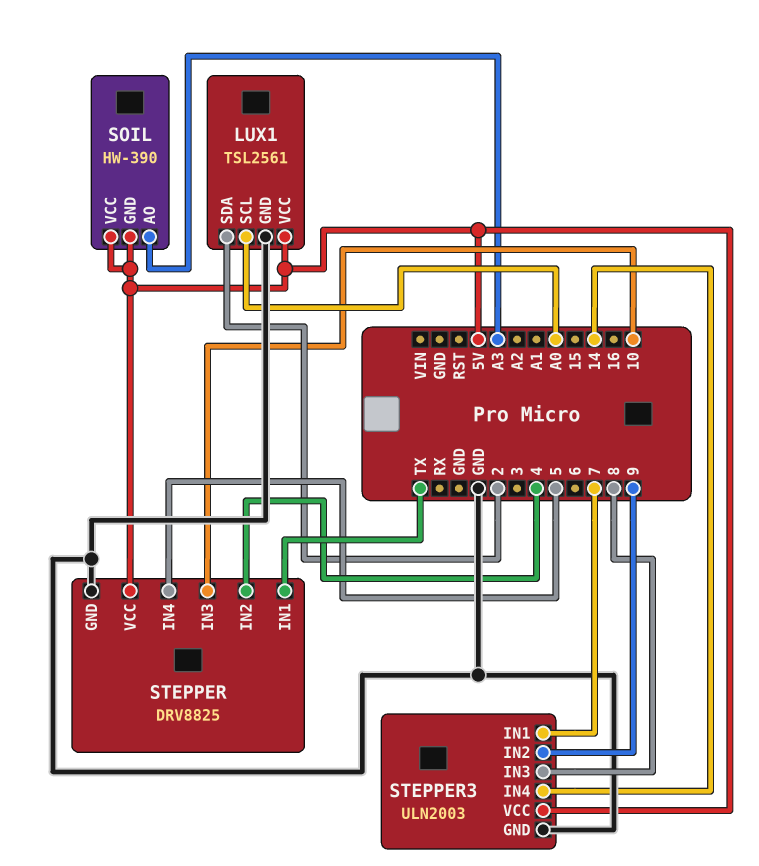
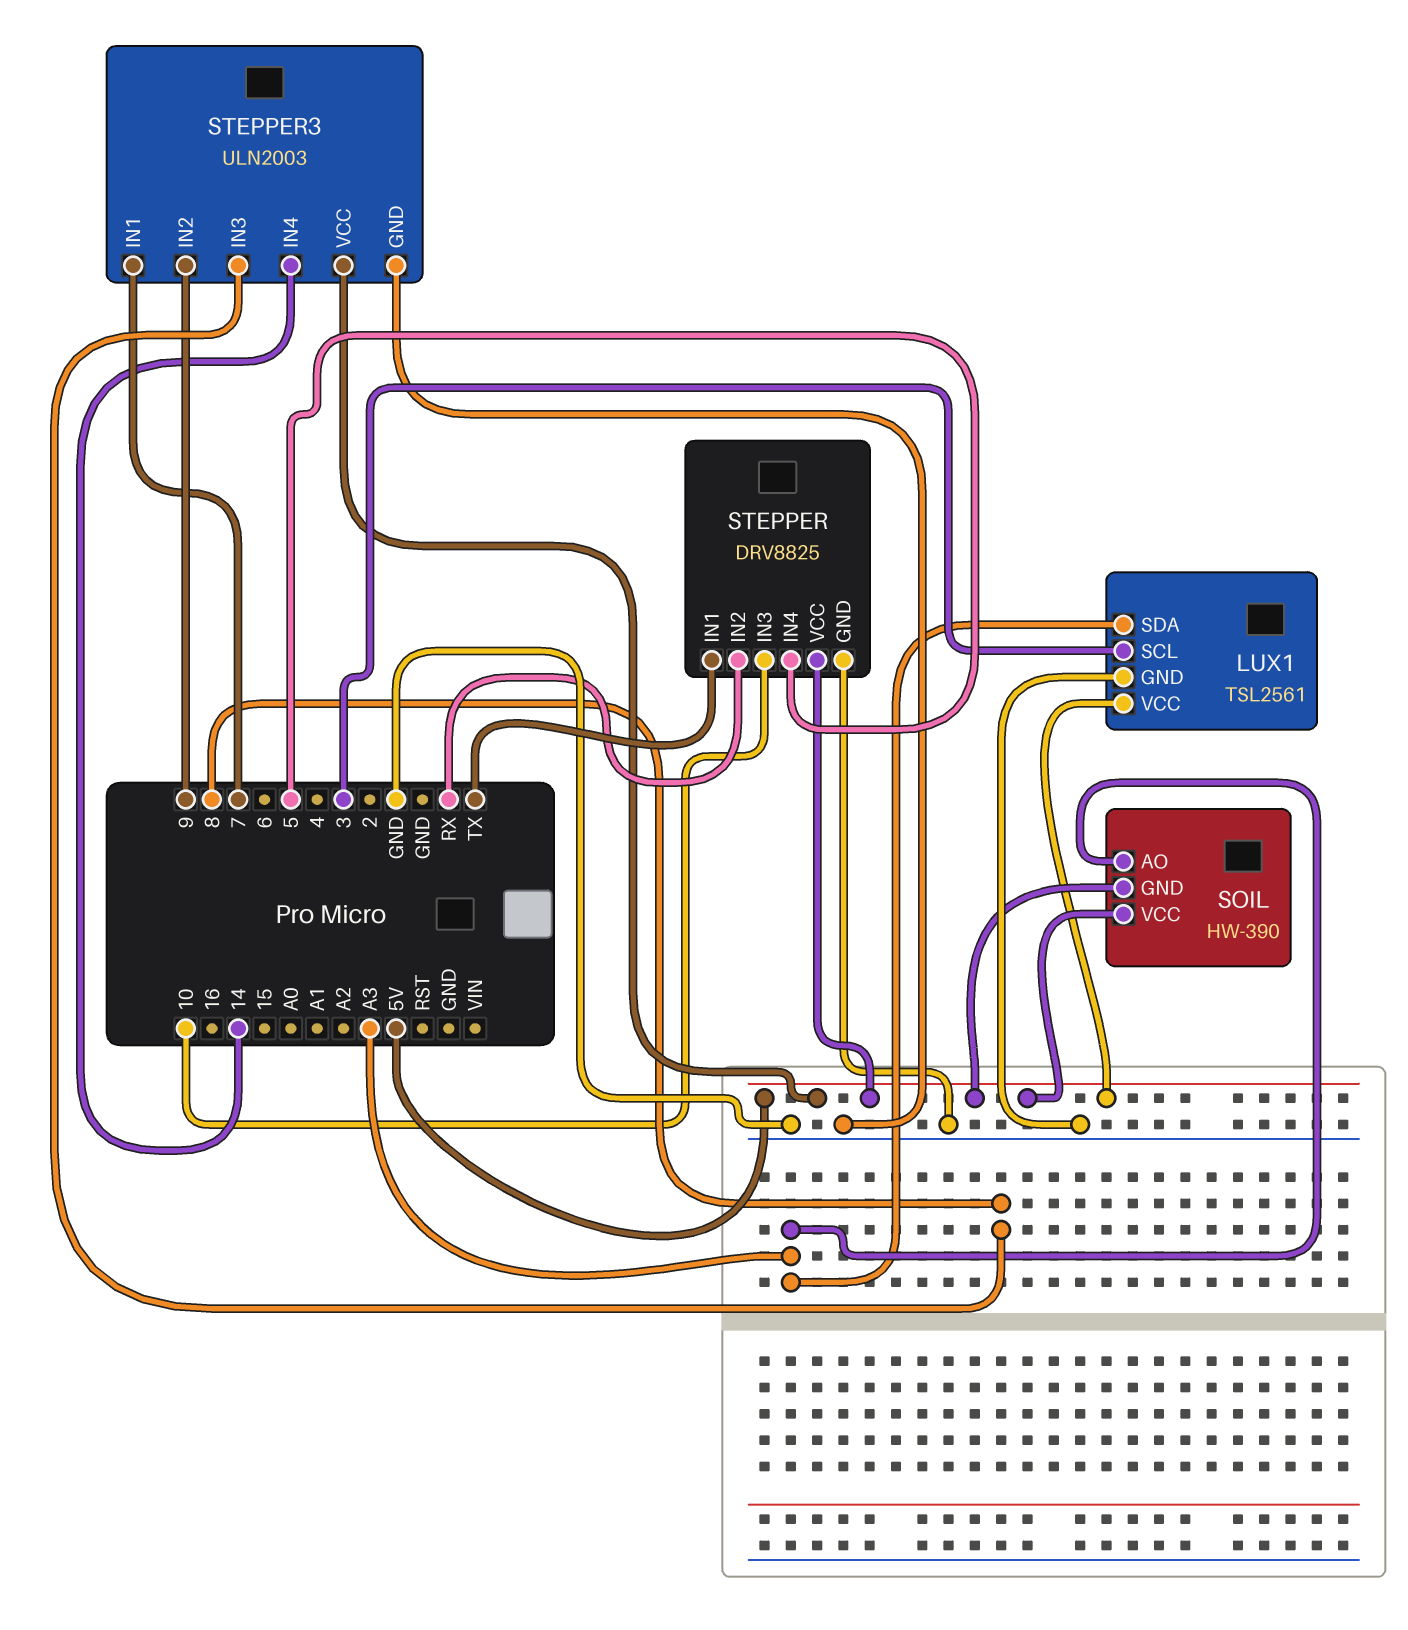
LUX1 pin SCL: A0 -> 3
LUX1 pin SDA: 2 -> A3
STEPPER pin IN2: 4 -> RX

